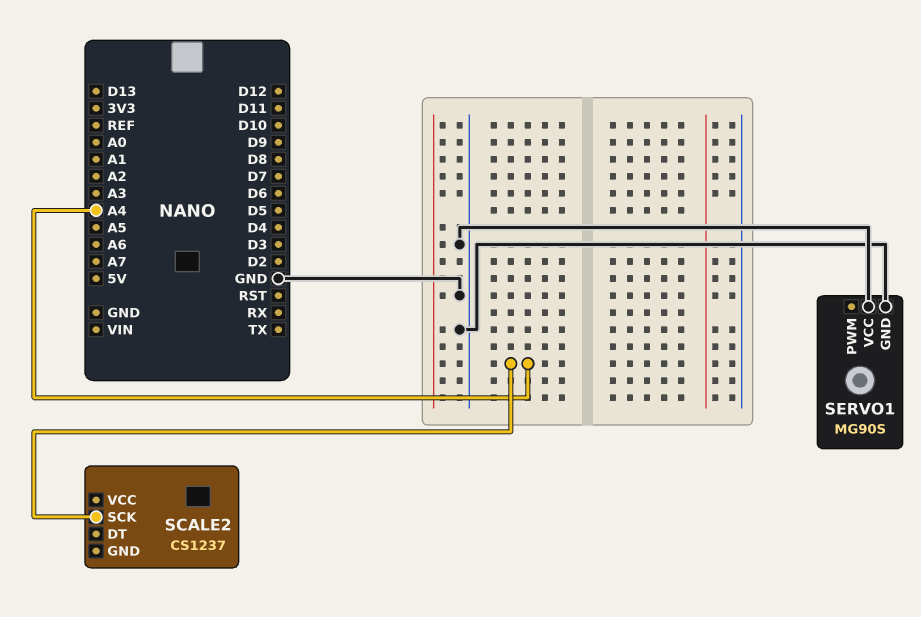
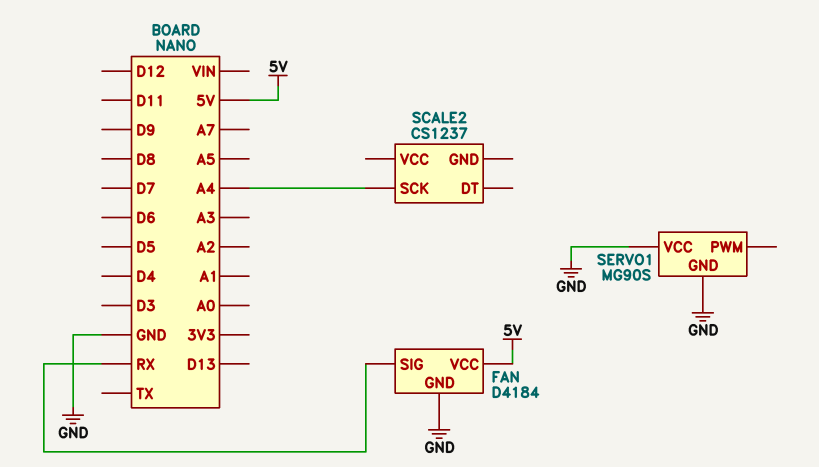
FAN: none -> D4184
FAN pin GND: none -> GND
FAN pin SIG: none -> RX
FAN pin VCC: none -> 5V

